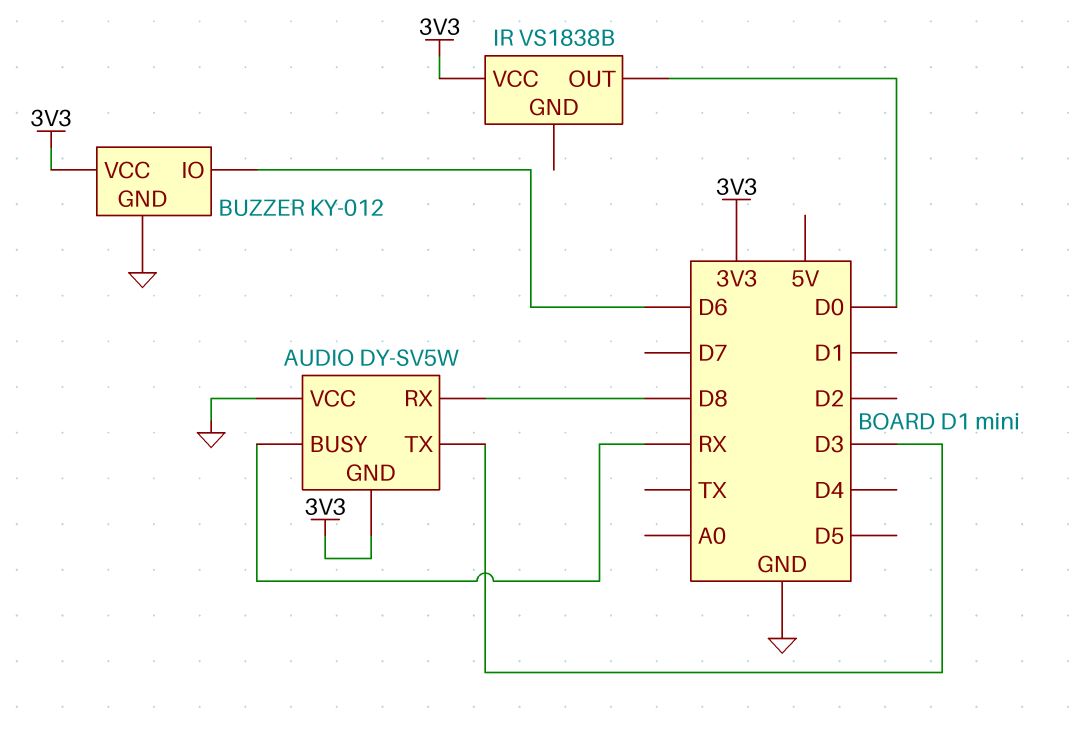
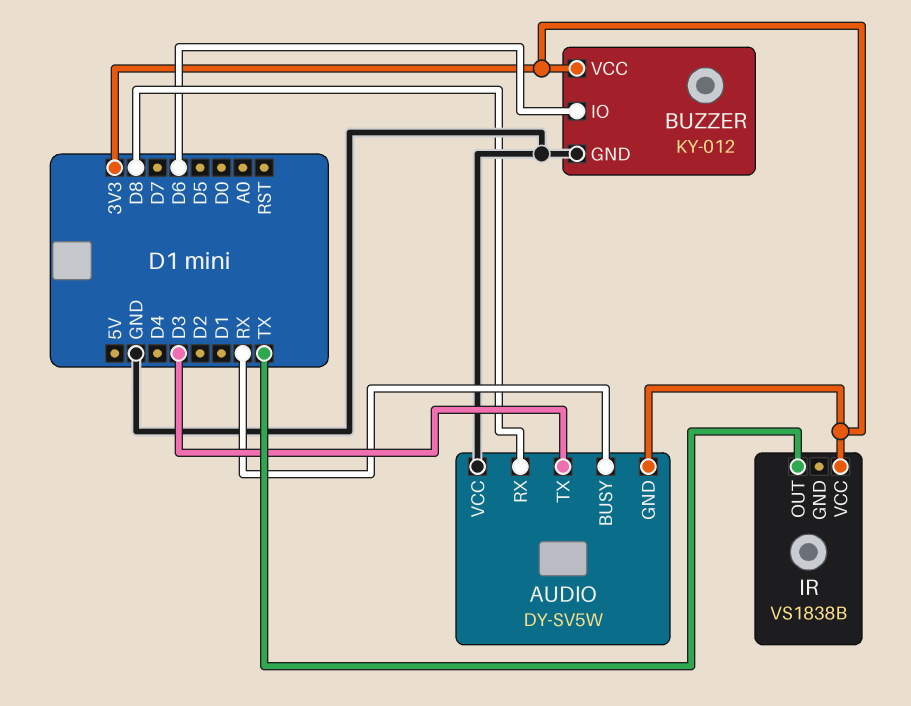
IR pin OUT: D0 -> TX

